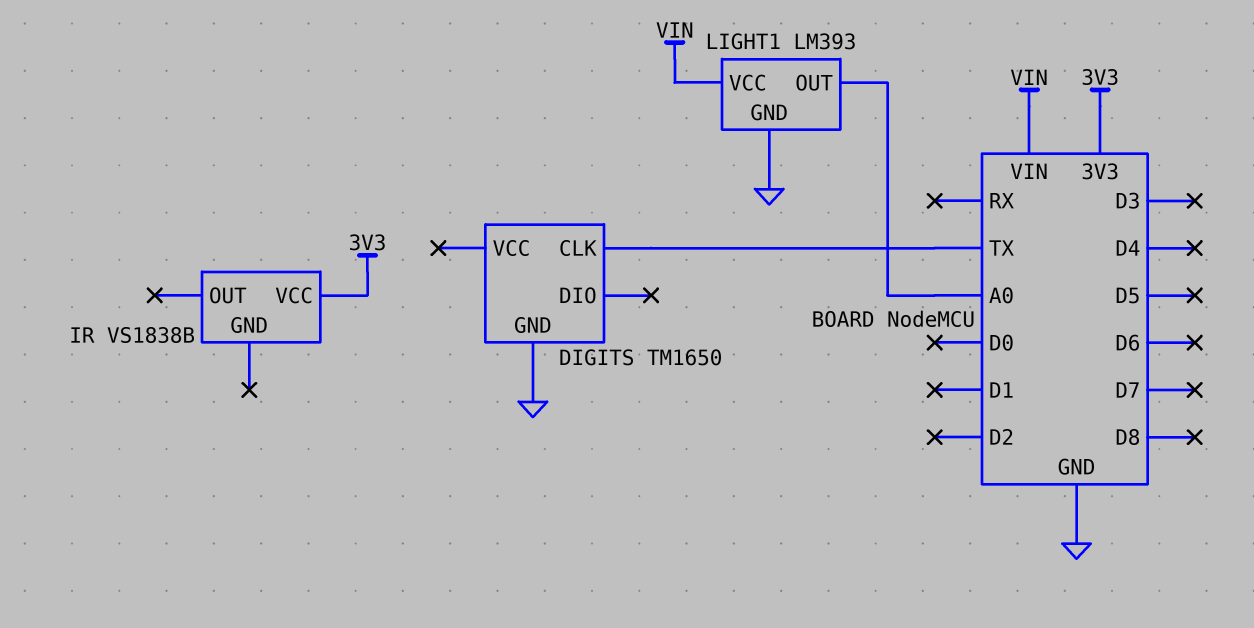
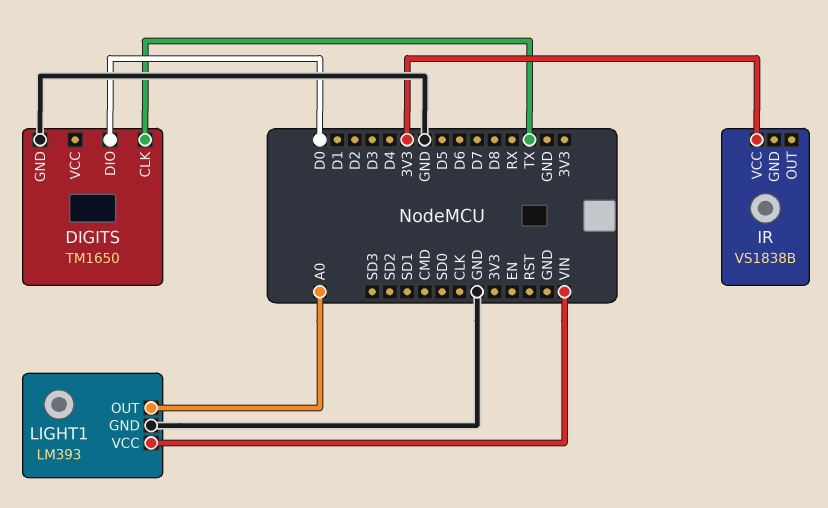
DIGITS pin DIO: none -> D0

